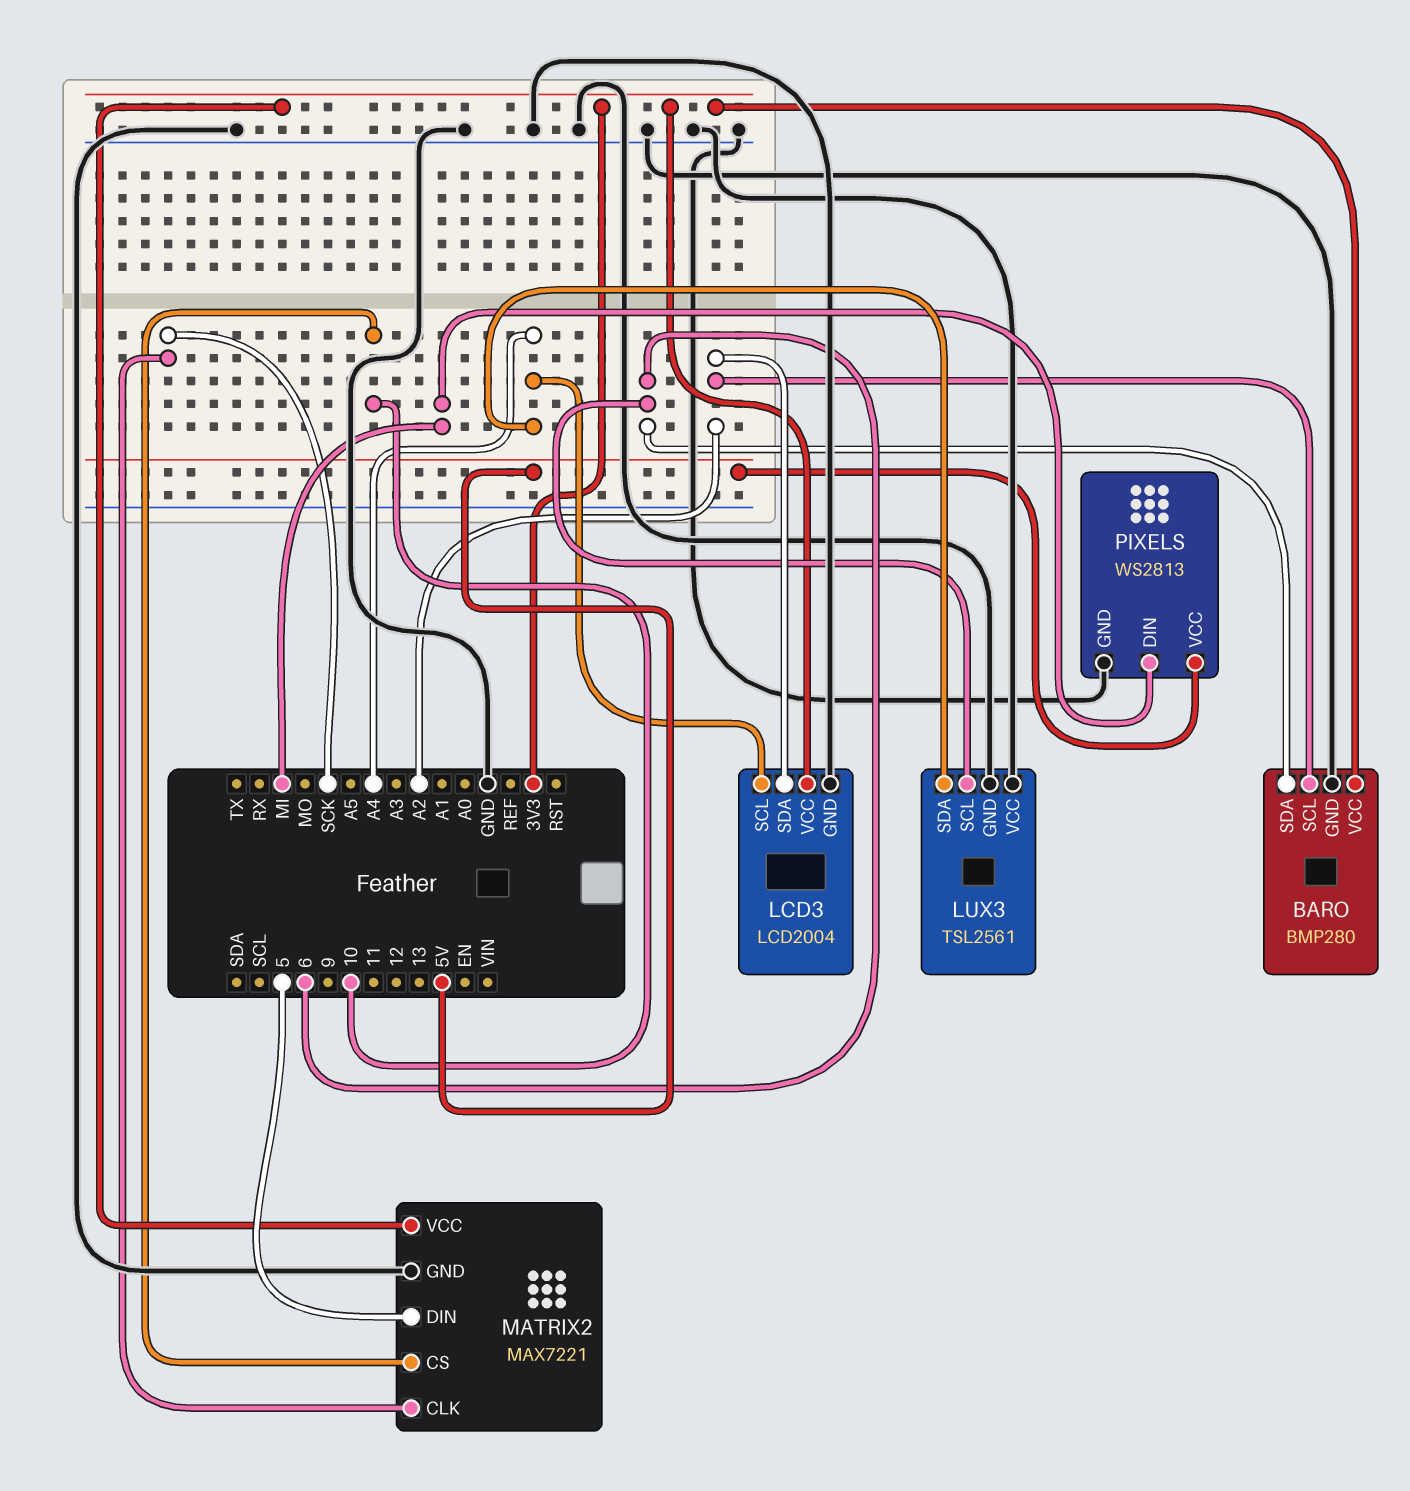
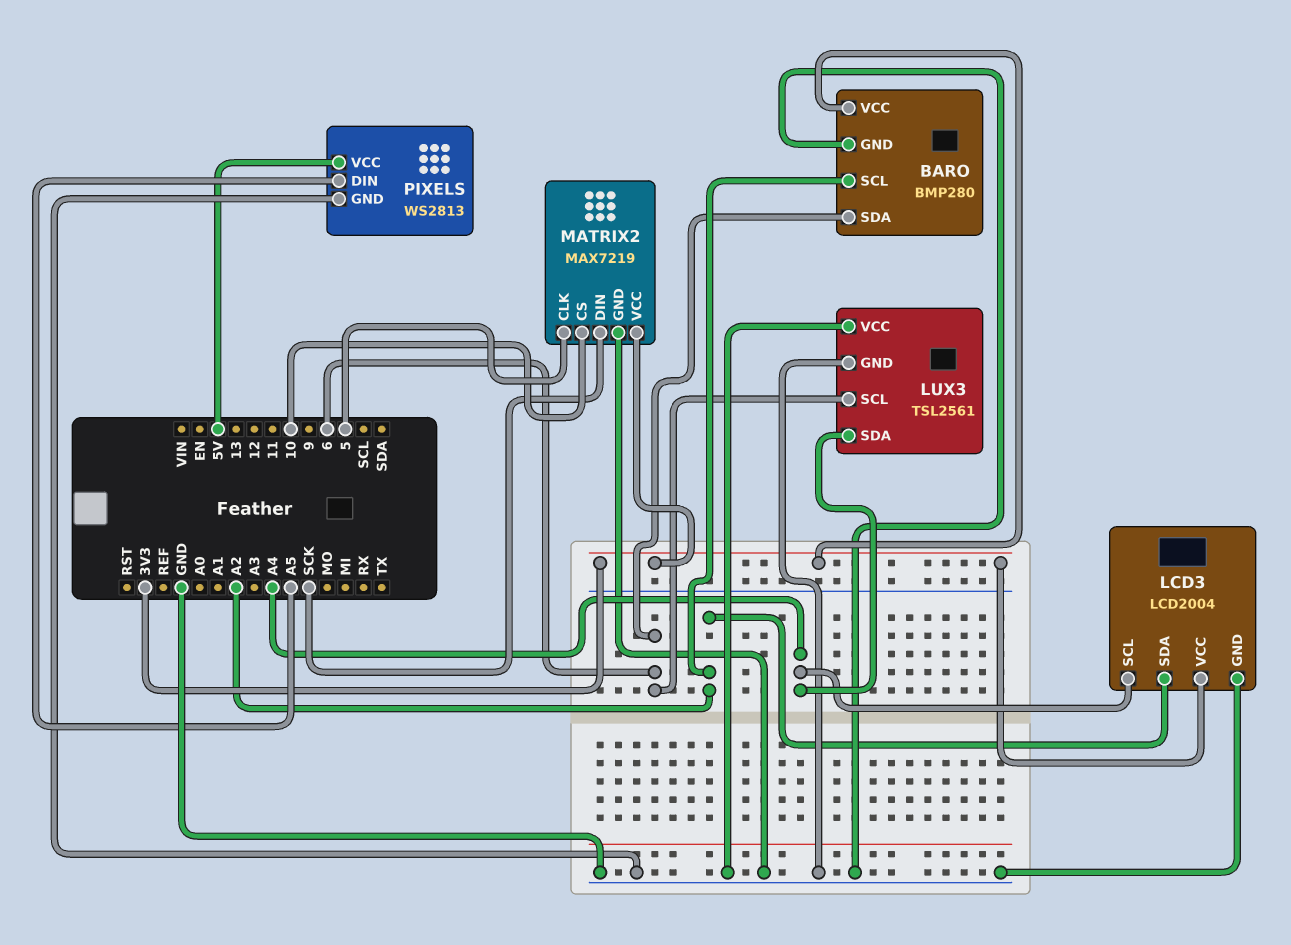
MATRIX2: MAX7221 -> MAX7219
MATRIX2 pin CLK: SCK -> 5
MATRIX2 pin DIN: 5 -> SCK
PIXELS pin DIN: MI -> A5

